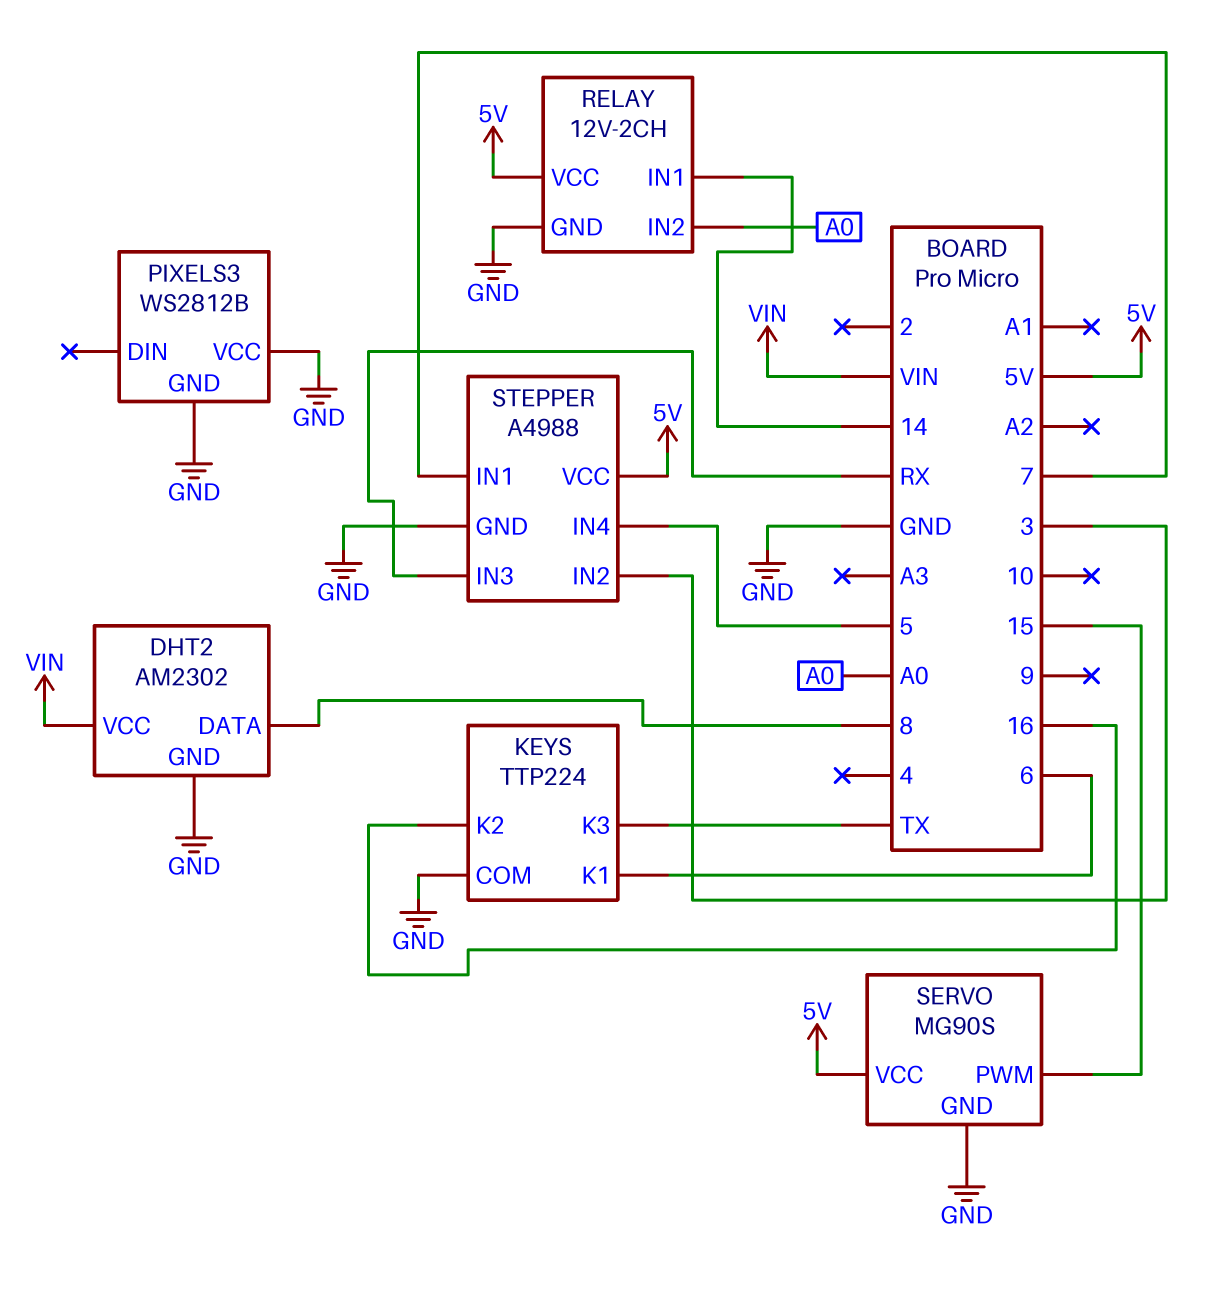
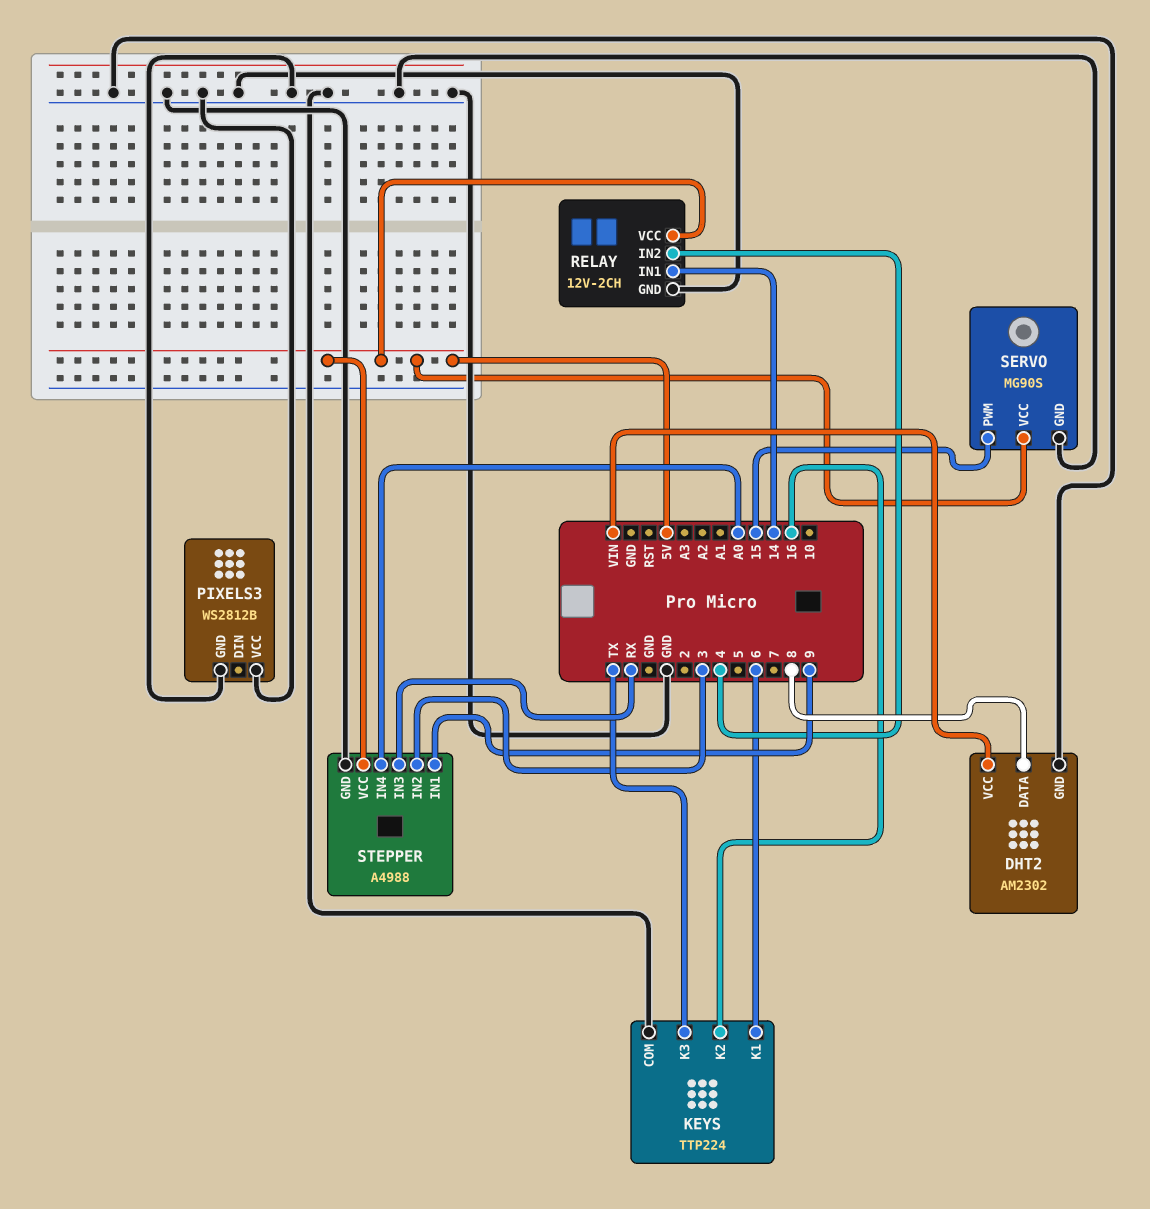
RELAY pin IN2: A0 -> 4
STEPPER pin IN1: 7 -> 9
STEPPER pin IN4: 5 -> A0

